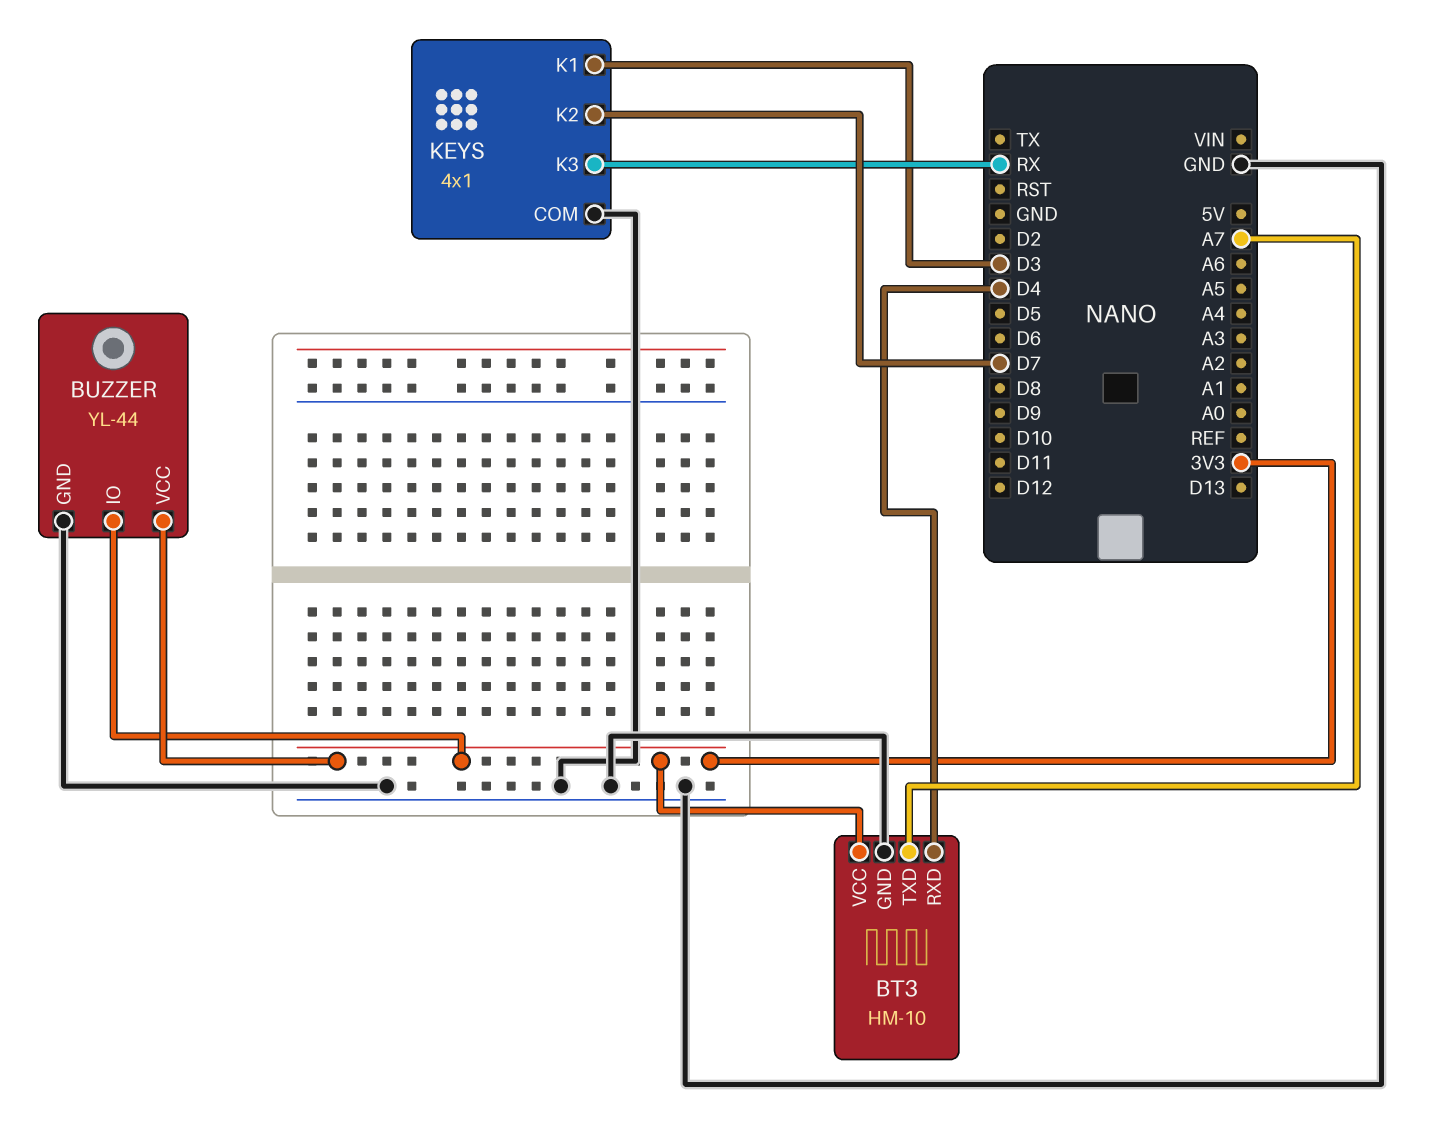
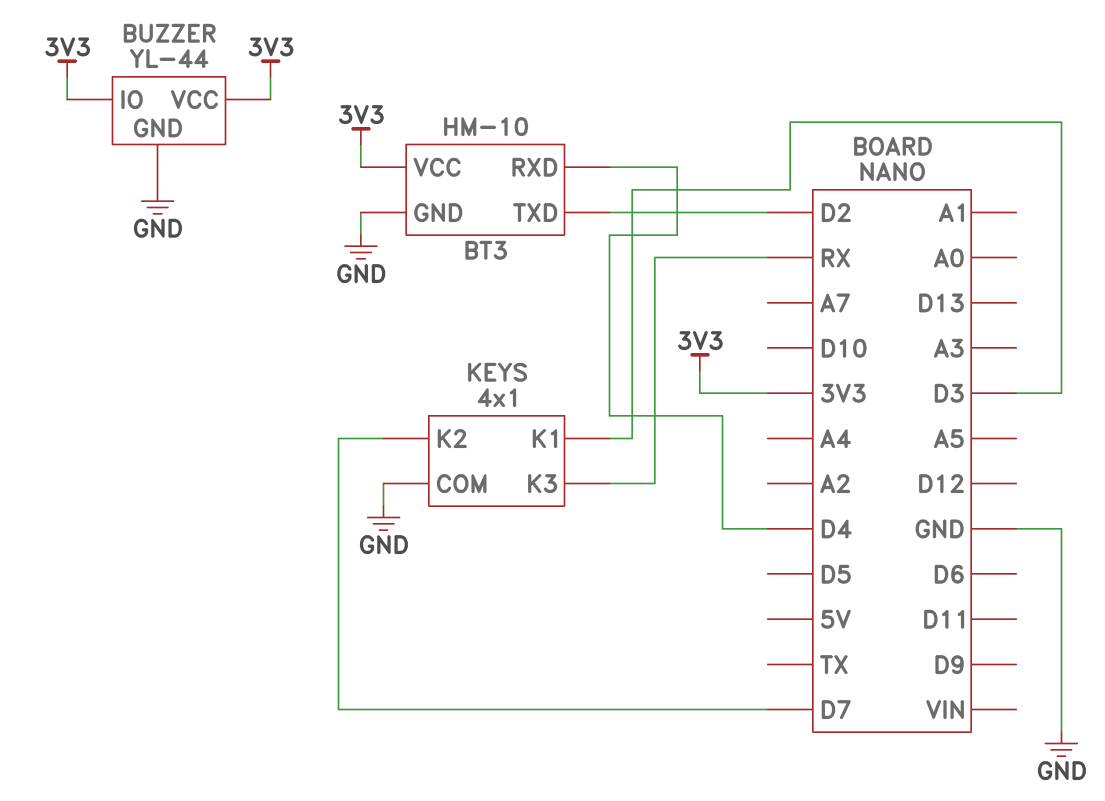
BT3 pin TXD: A7 -> D2

